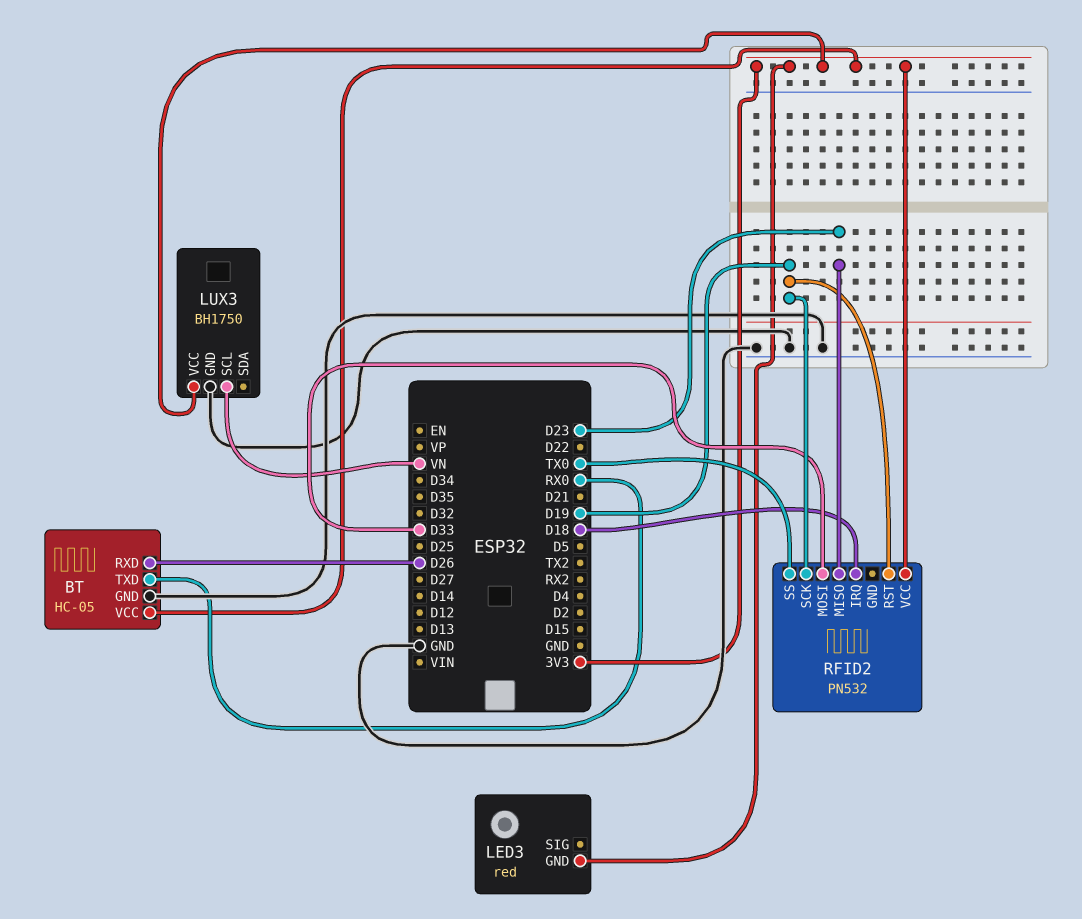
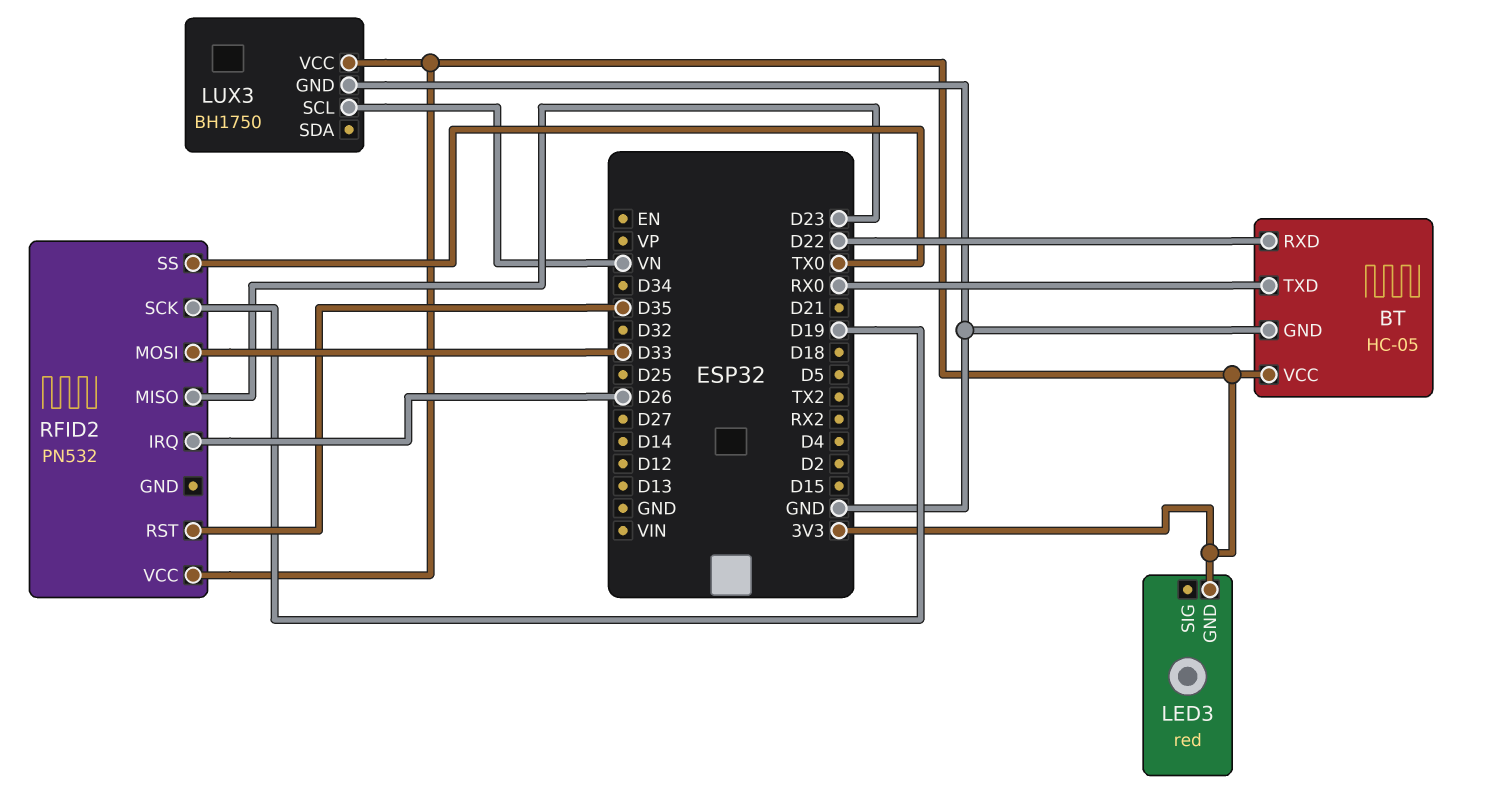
BT pin RXD: D26 -> D22
RFID2 pin IRQ: D18 -> D26
RFID2 pin RST: D19 -> D35

